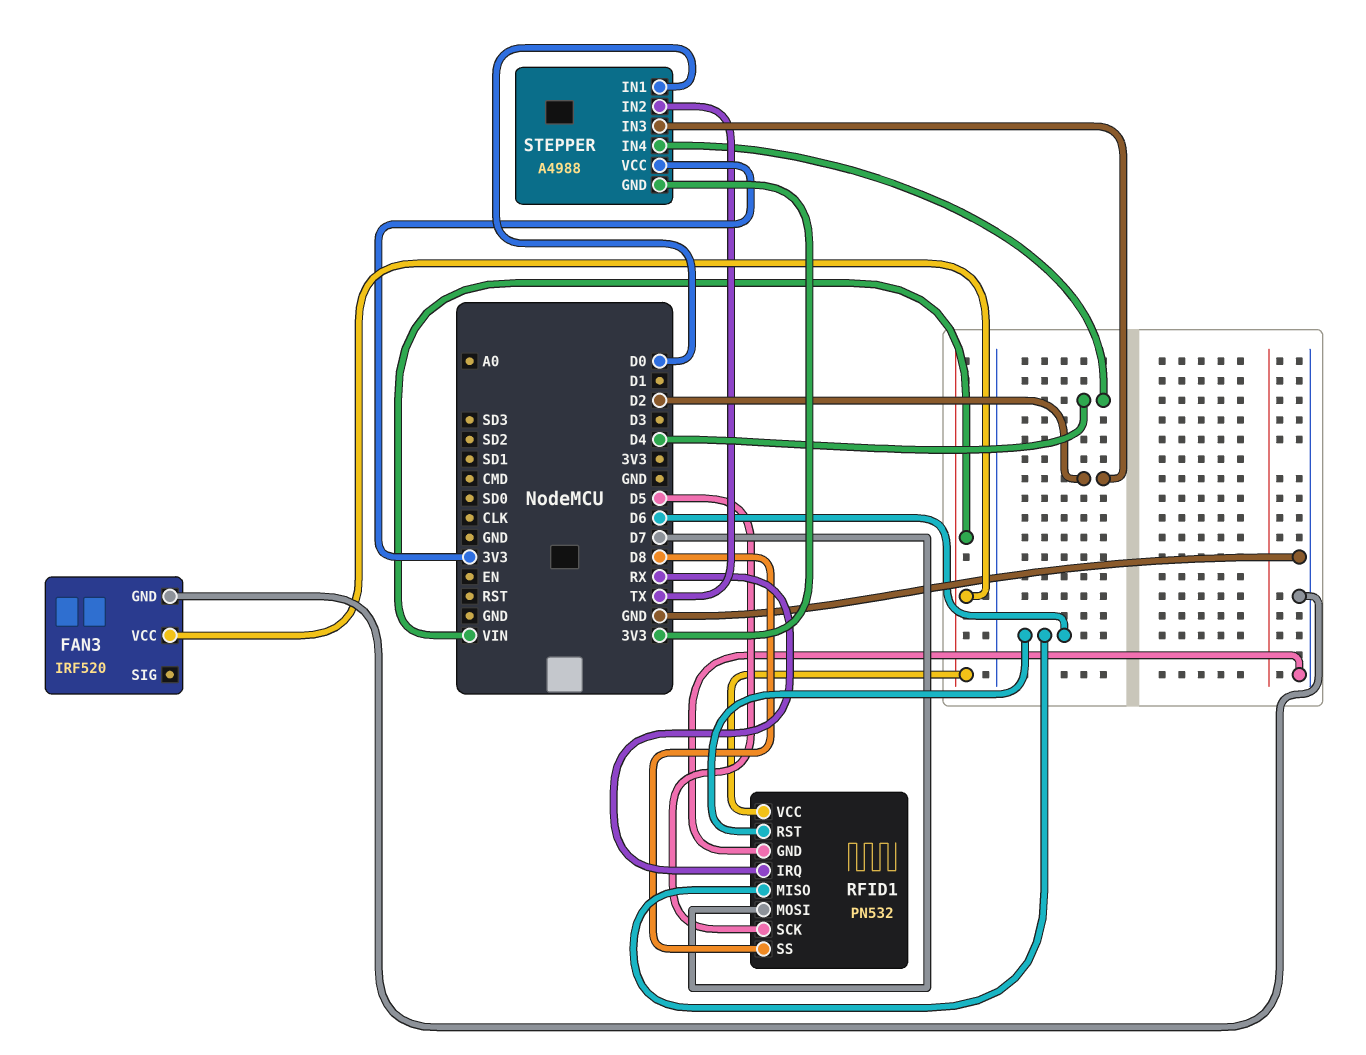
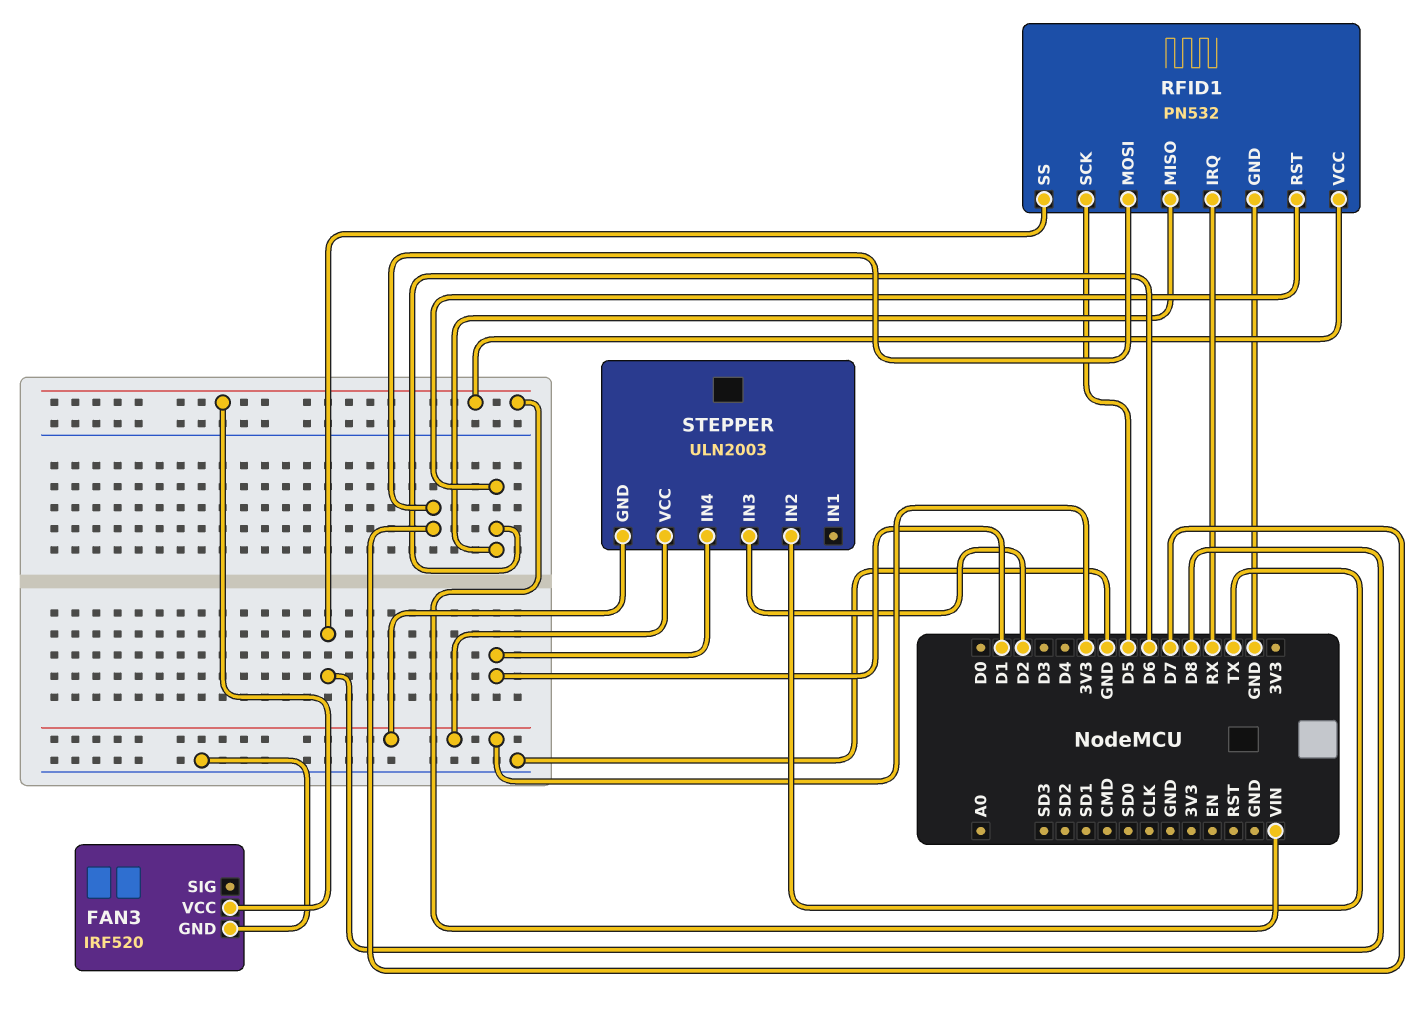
STEPPER: A4988 -> ULN2003
STEPPER pin IN1: D0 -> none
STEPPER pin IN4: D4 -> D1

